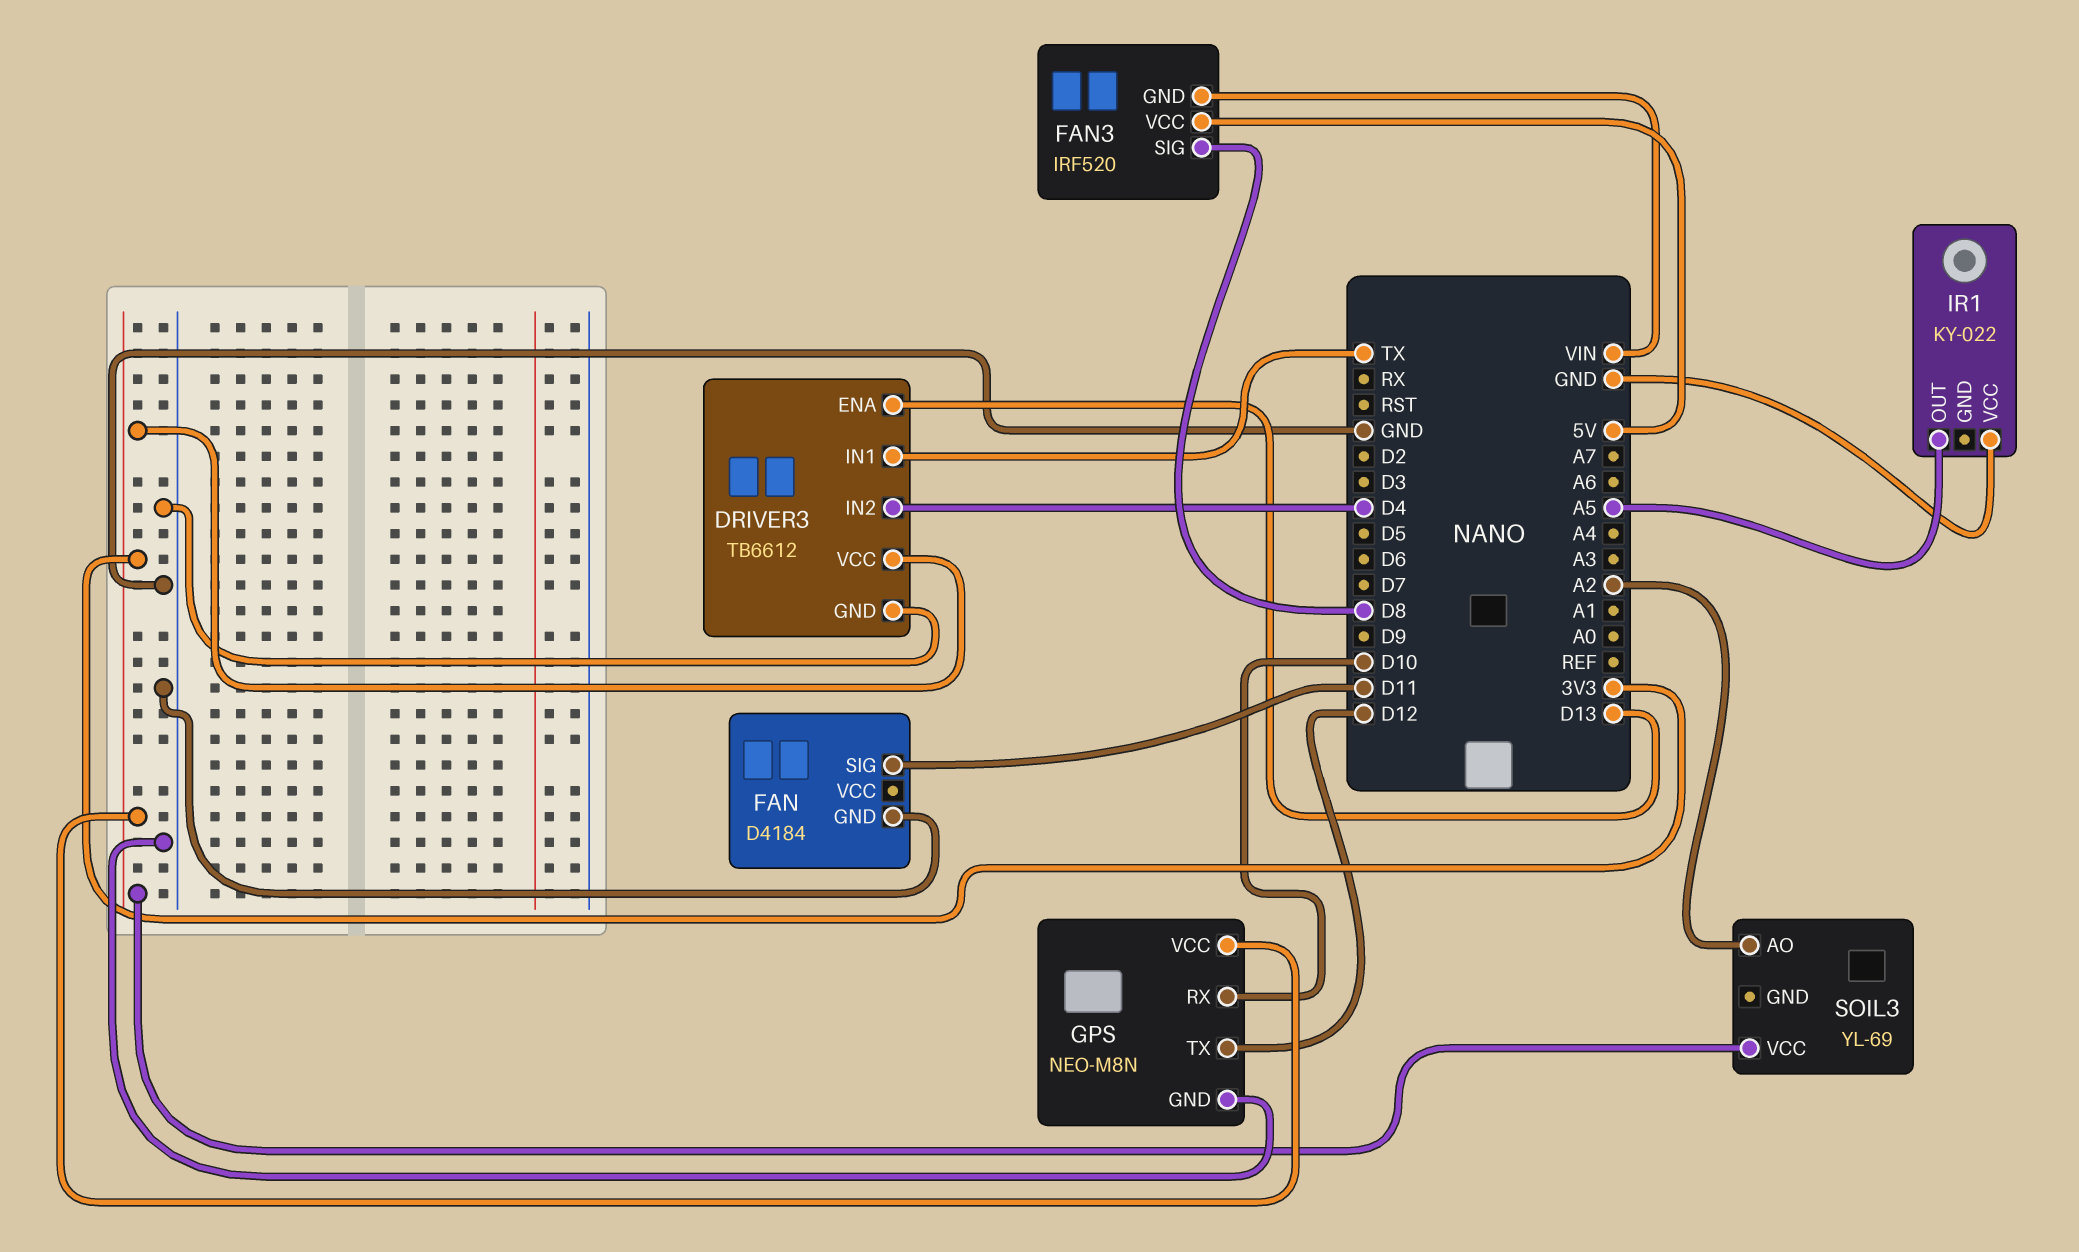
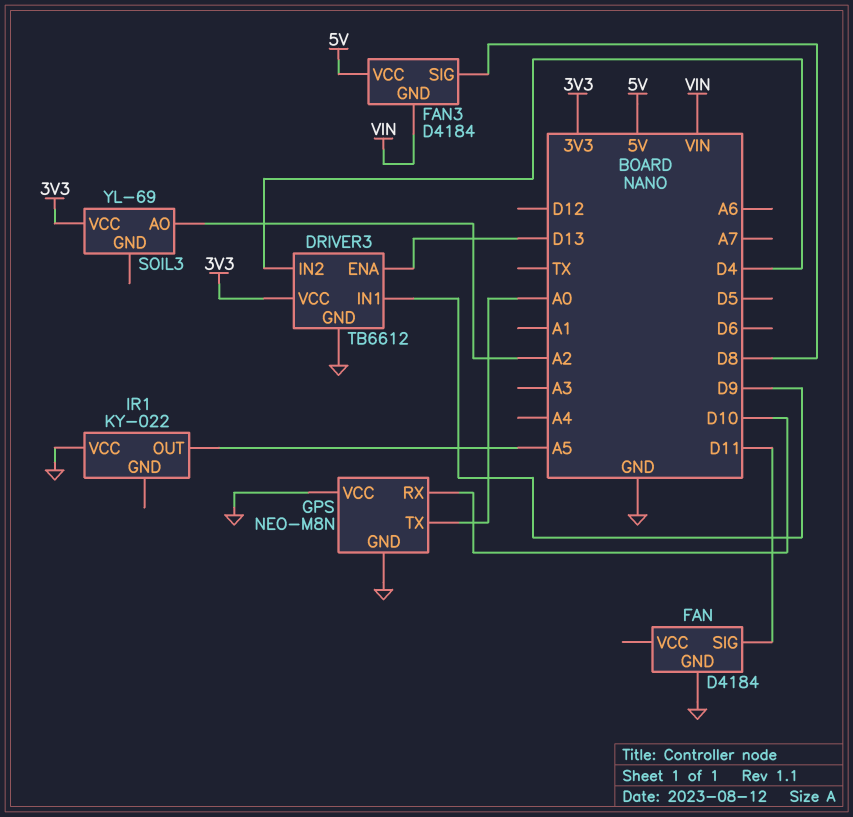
DRIVER3 pin IN1: TX -> D9
FAN3: IRF520 -> D4184
GPS pin TX: D12 -> A0
GPS pin VCC: 3V3 -> GND

